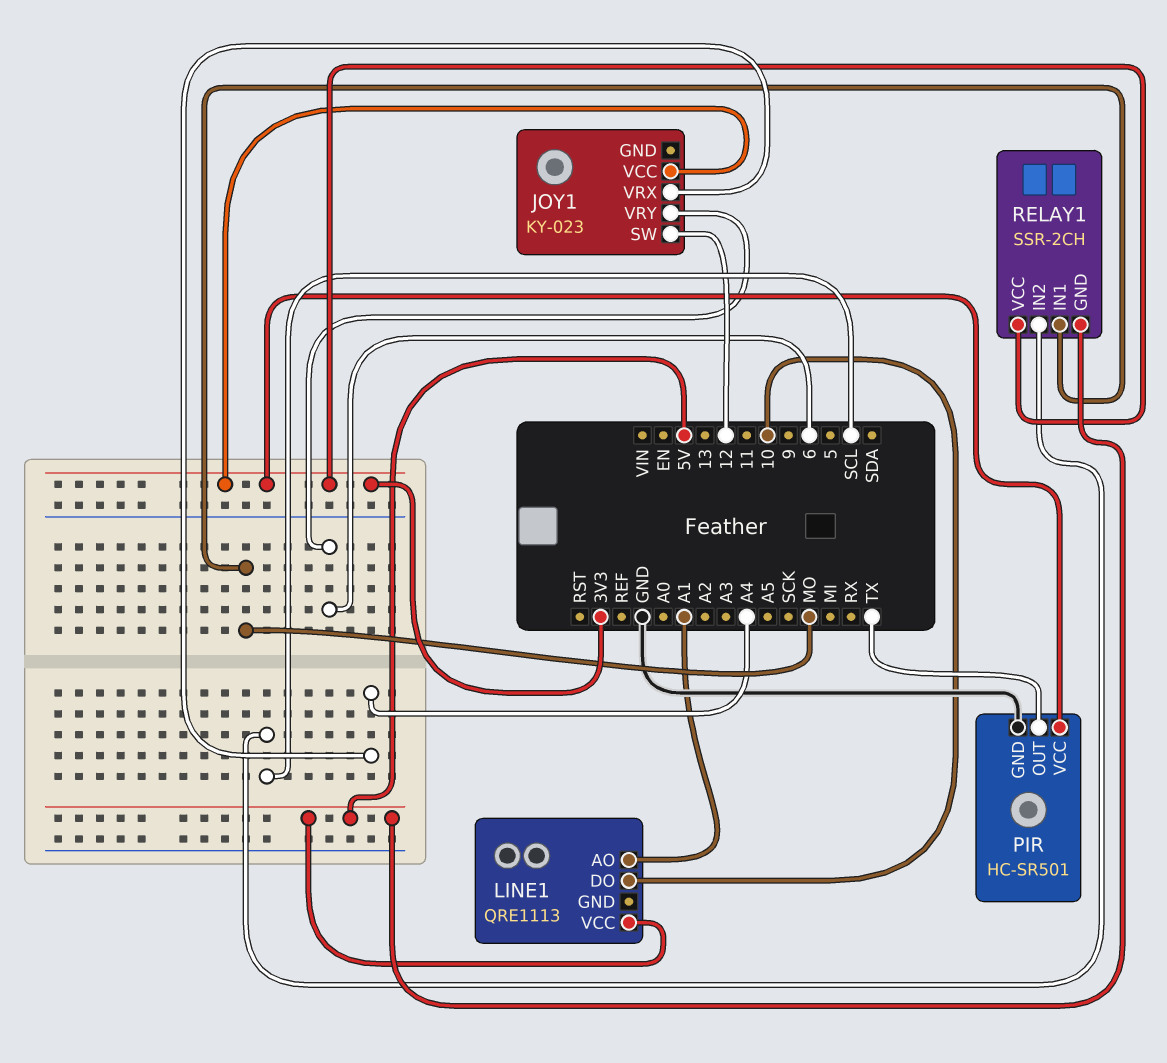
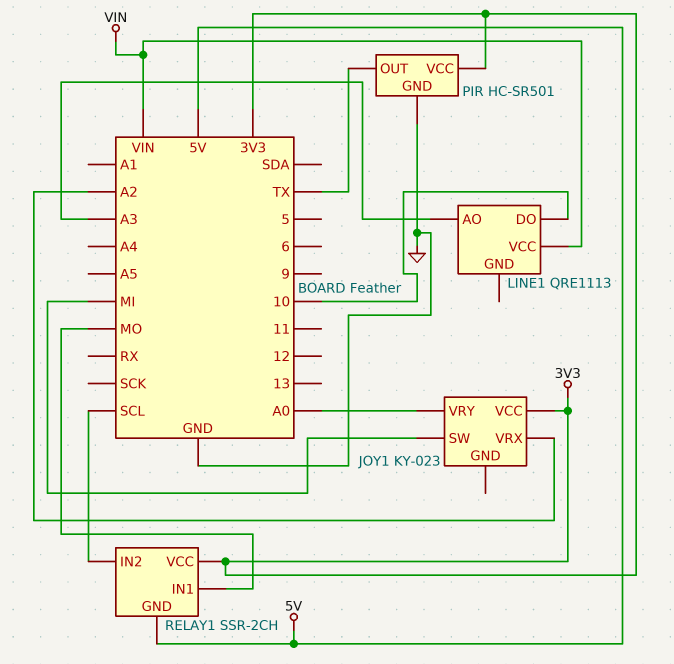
JOY1 pin SW: 12 -> MI
JOY1 pin VRX: A4 -> A2
JOY1 pin VRY: 6 -> A0
LINE1 pin AO: A1 -> A3
LINE1 pin VCC: 5V -> VIN

